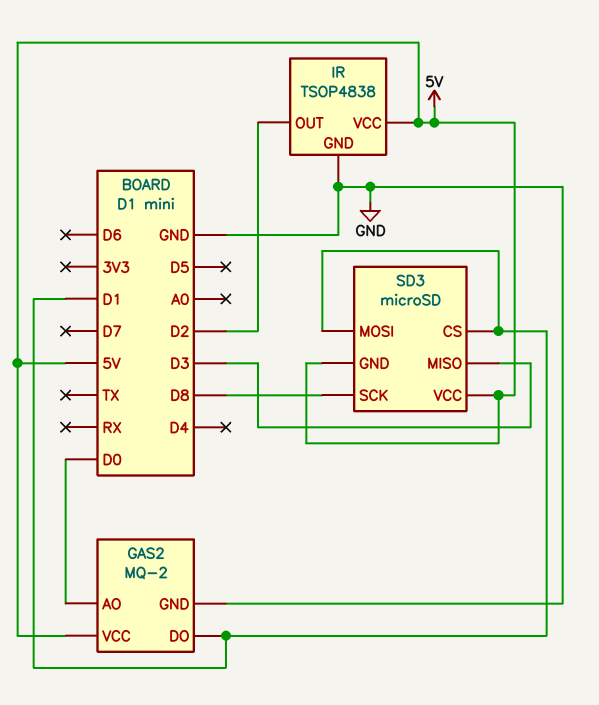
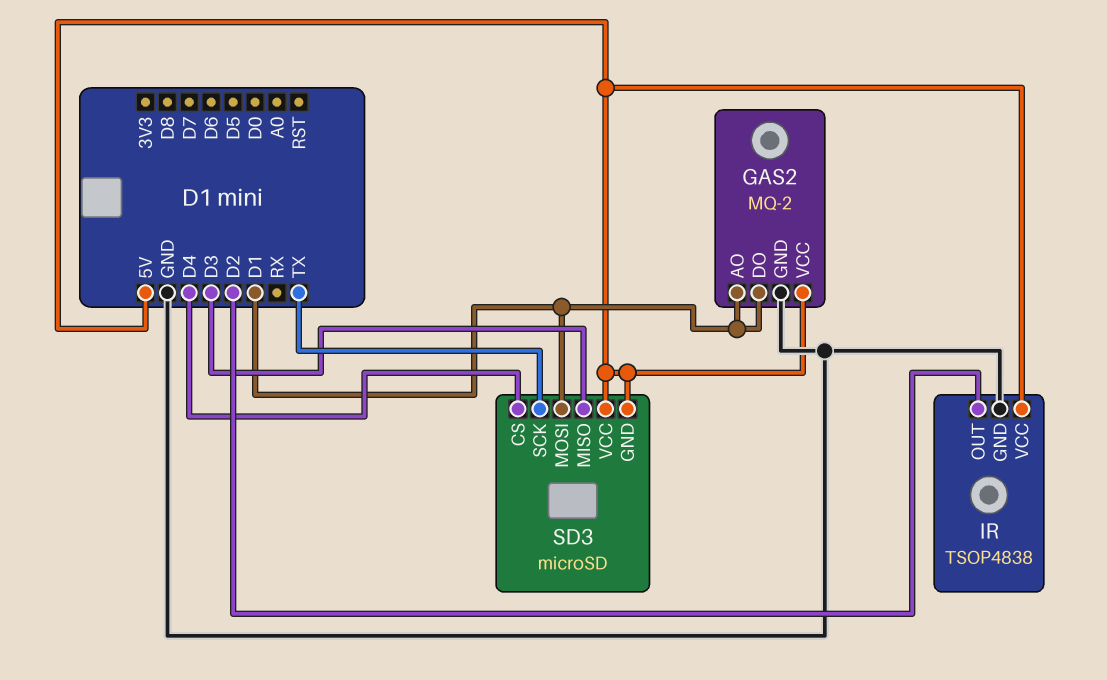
GAS2 pin AO: D0 -> D1
SD3 pin CS: D1 -> D4
SD3 pin SCK: D8 -> TX

